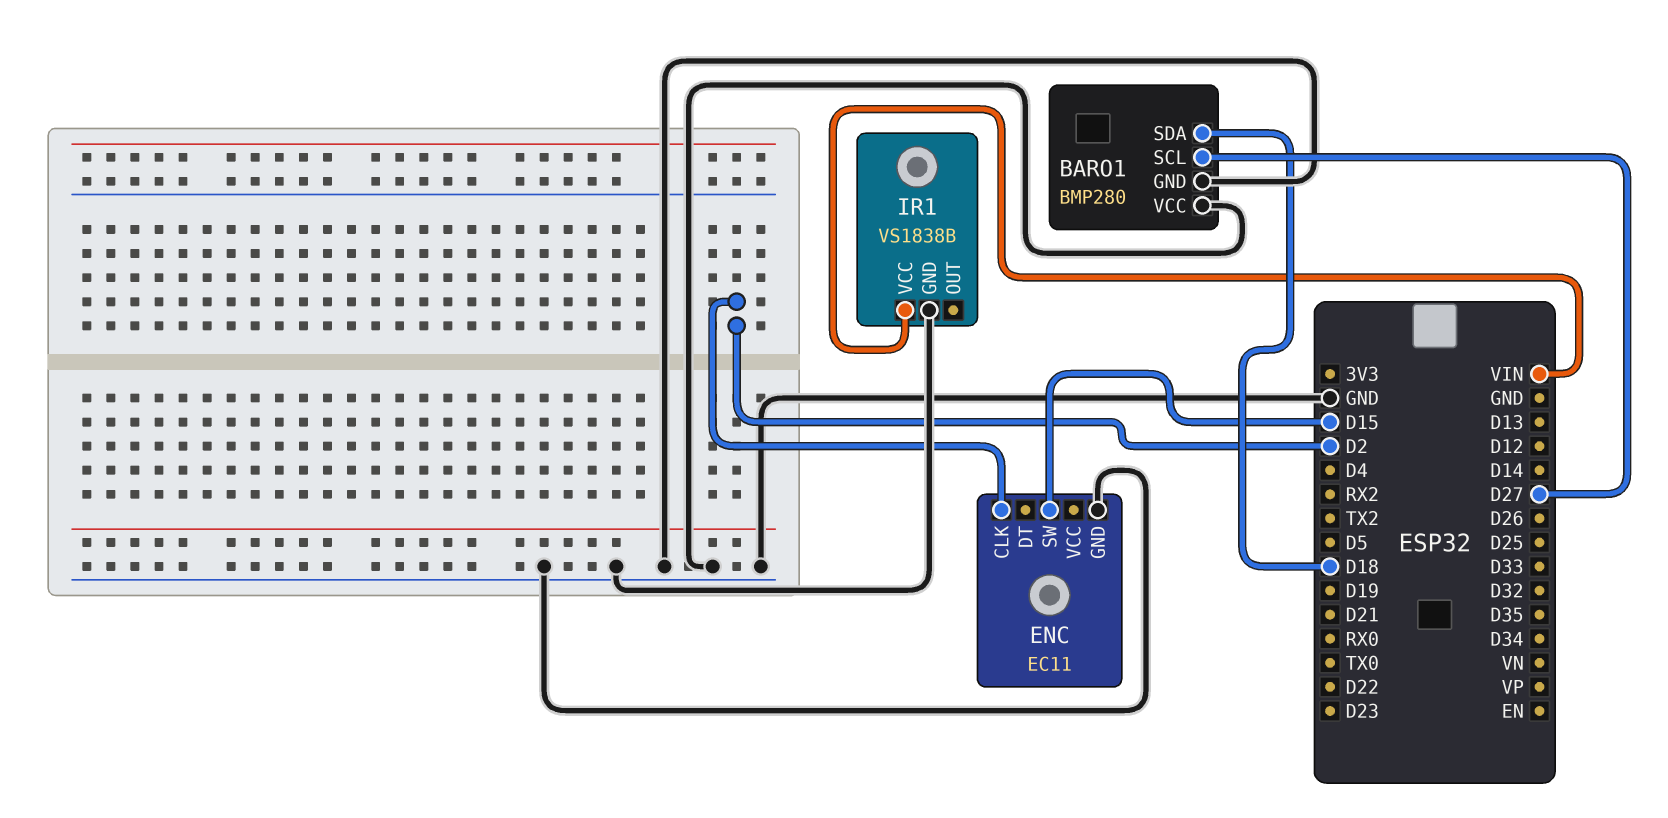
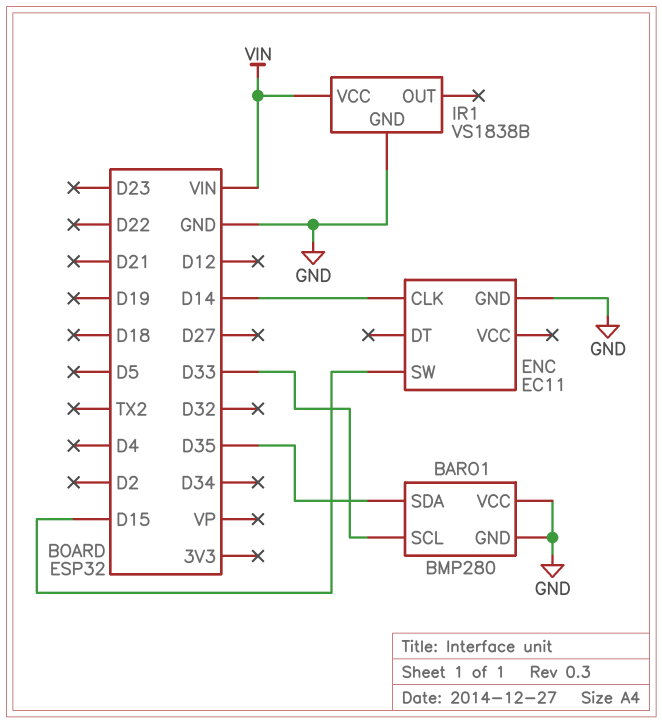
BARO1 pin SCL: D27 -> D33
BARO1 pin SDA: D18 -> D35
ENC pin CLK: D2 -> D14

